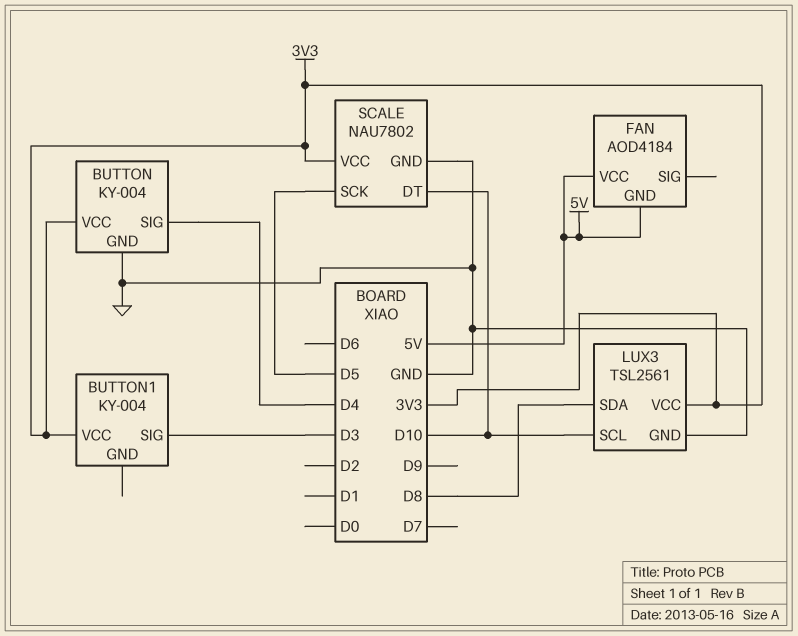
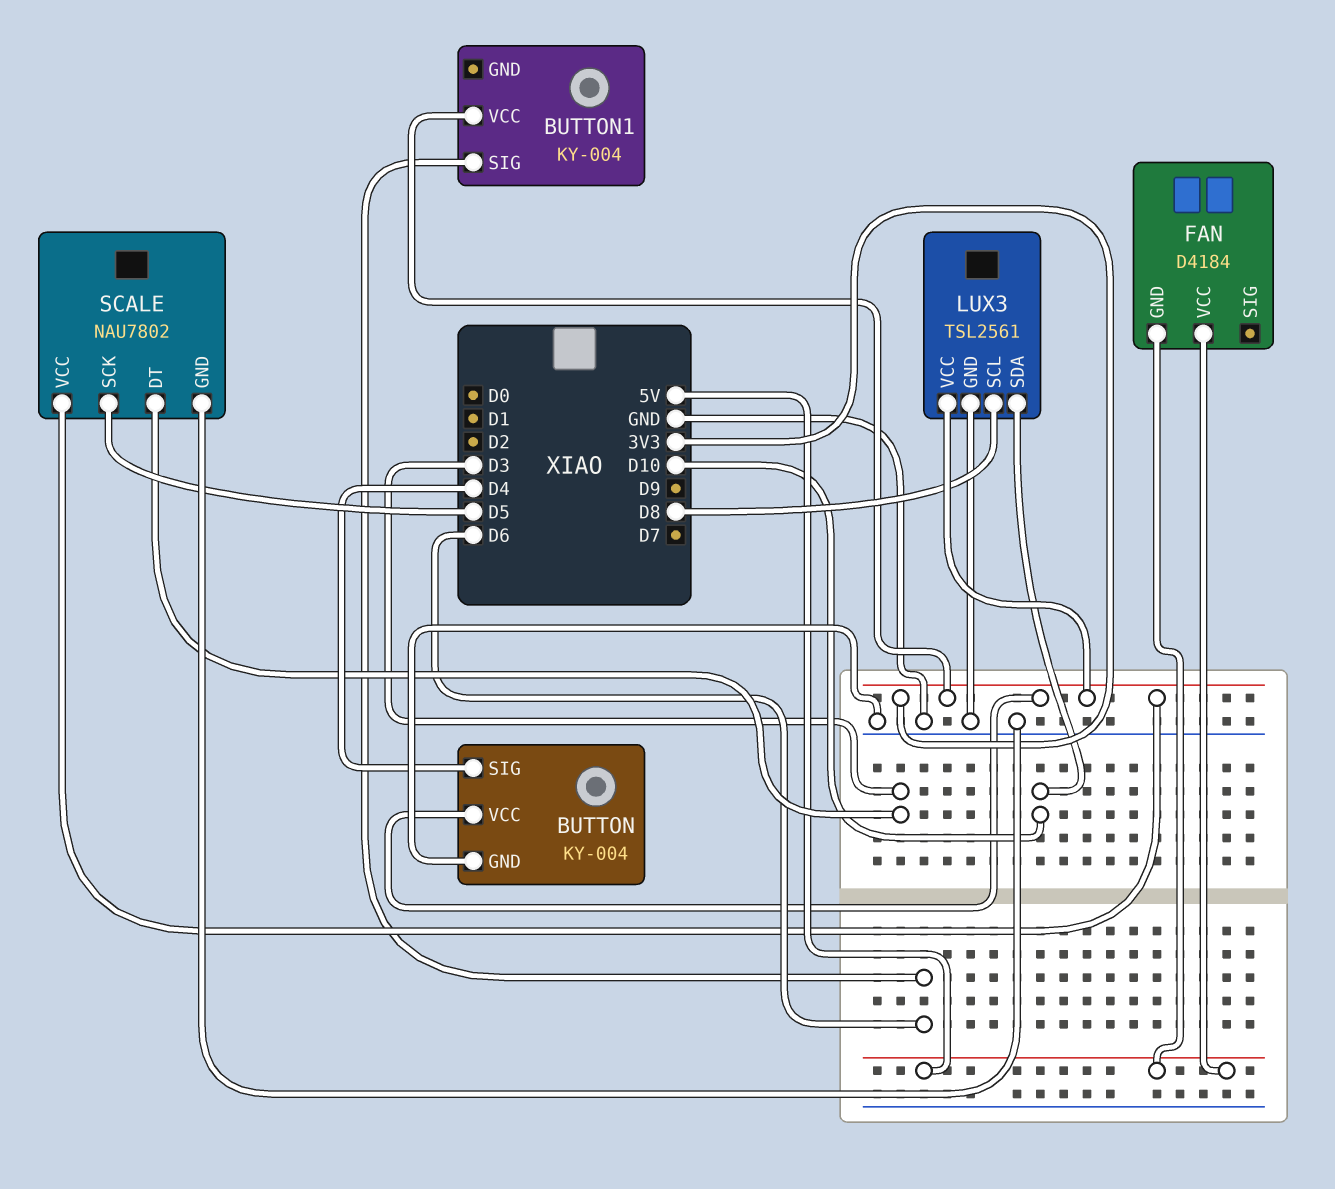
BUTTON1 pin SIG: D3 -> D6
FAN: AOD4184 -> D4184
LUX3 pin SCL: D10 -> D8
LUX3 pin SDA: D8 -> D10
SCALE pin DT: D10 -> D3

